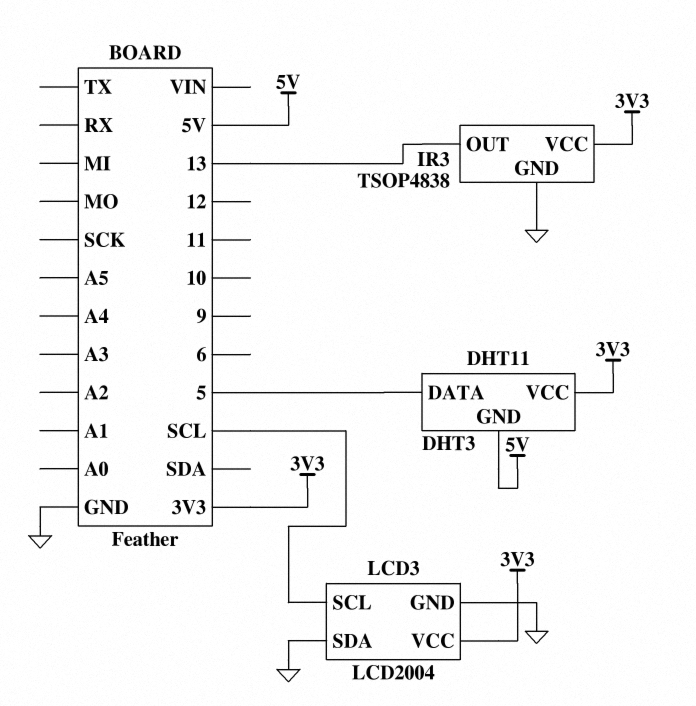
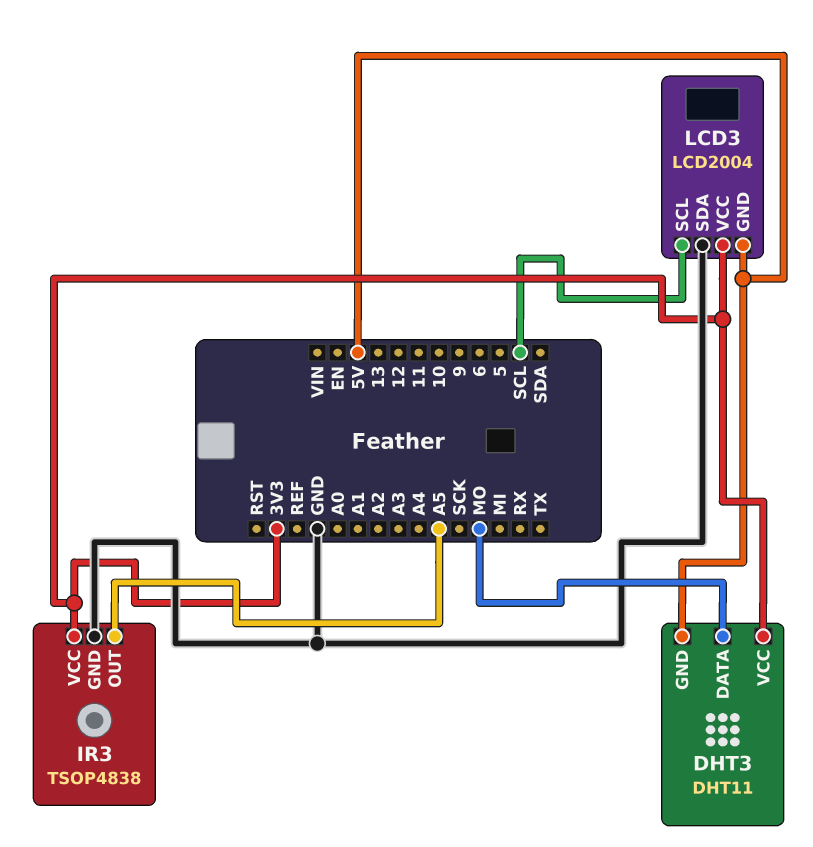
DHT3 pin DATA: 5 -> MO
IR3 pin OUT: 13 -> A5
LCD3 pin GND: GND -> 5V

